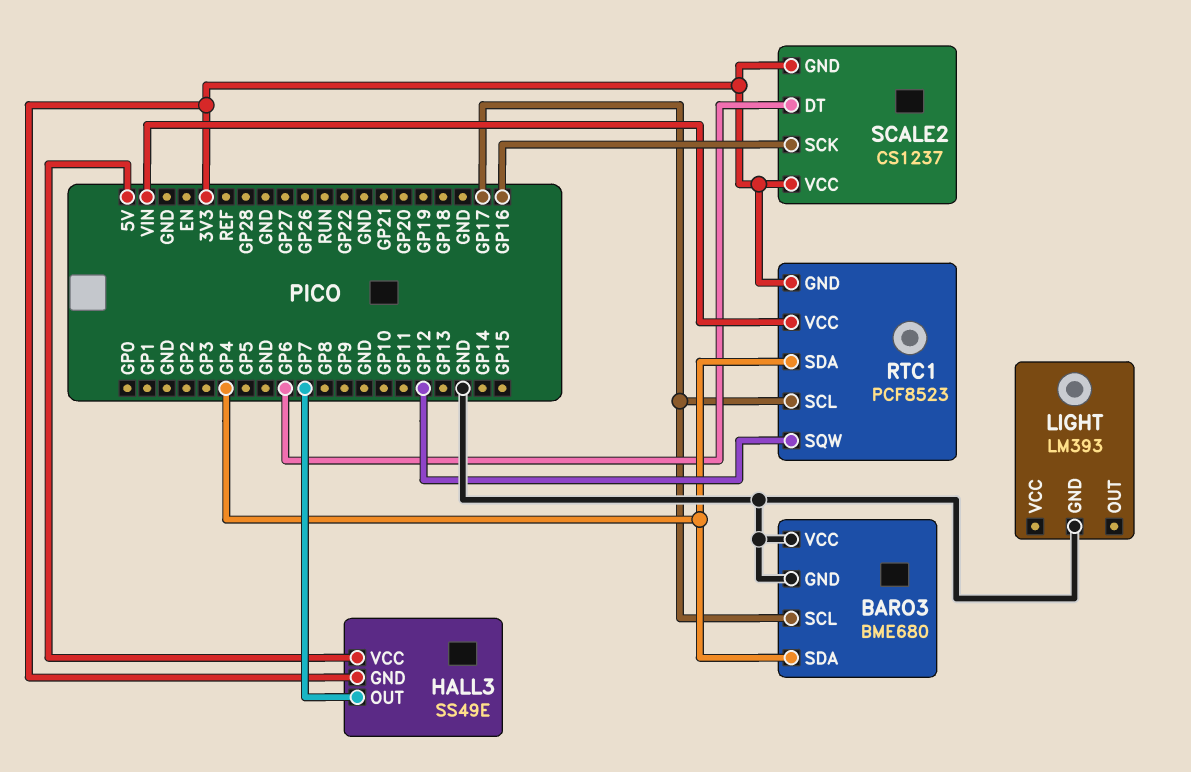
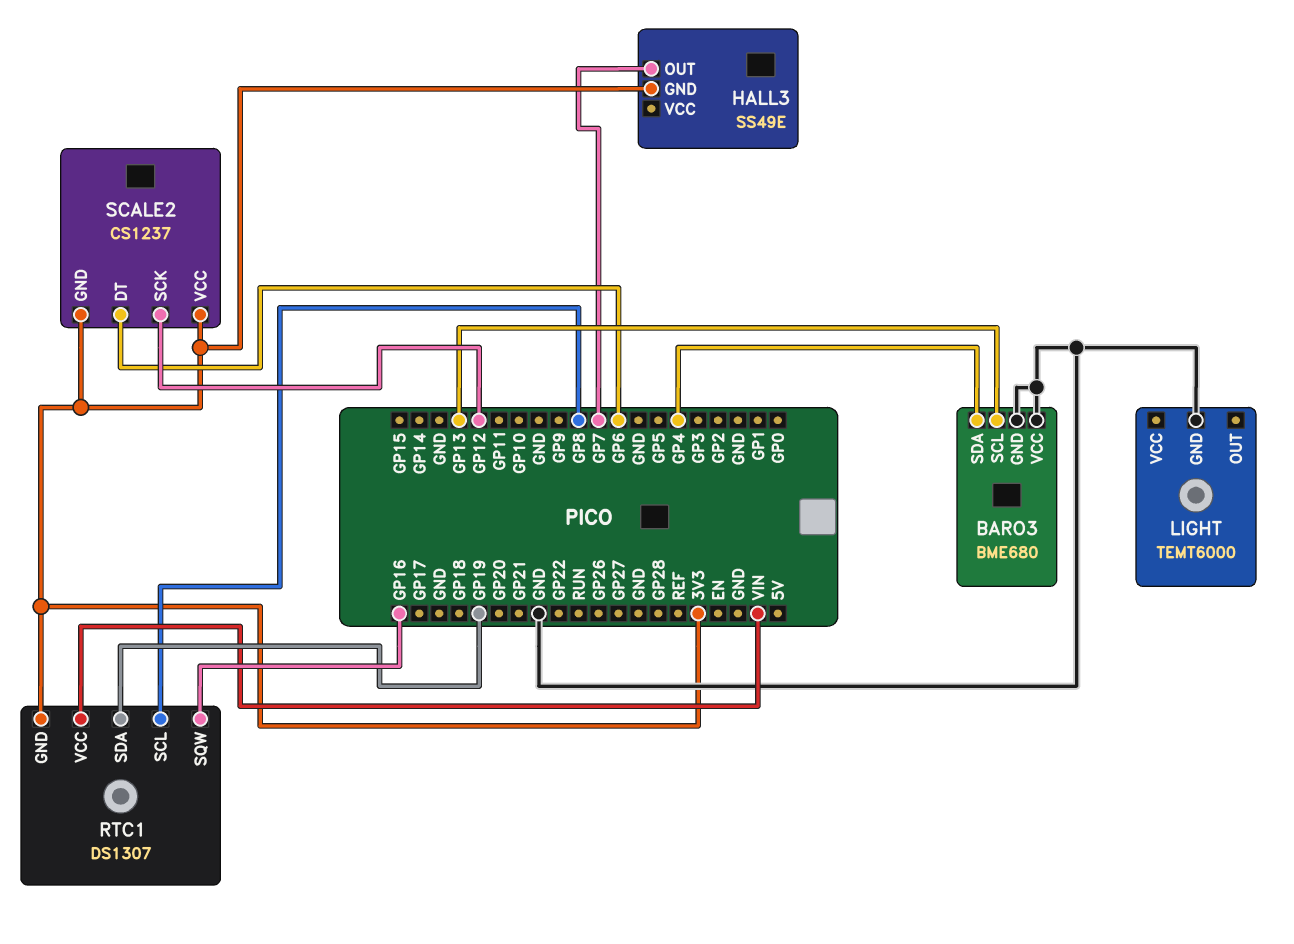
BARO3 pin SCL: GP17 -> GP13
HALL3 pin VCC: 5V -> none
LIGHT: LM393 -> TEMT6000
RTC1: PCF8523 -> DS1307
RTC1 pin SCL: GP17 -> GP8
RTC1 pin SDA: GP4 -> GP19
RTC1 pin SQW: GP12 -> GP16
SCALE2 pin SCK: GP16 -> GP12

